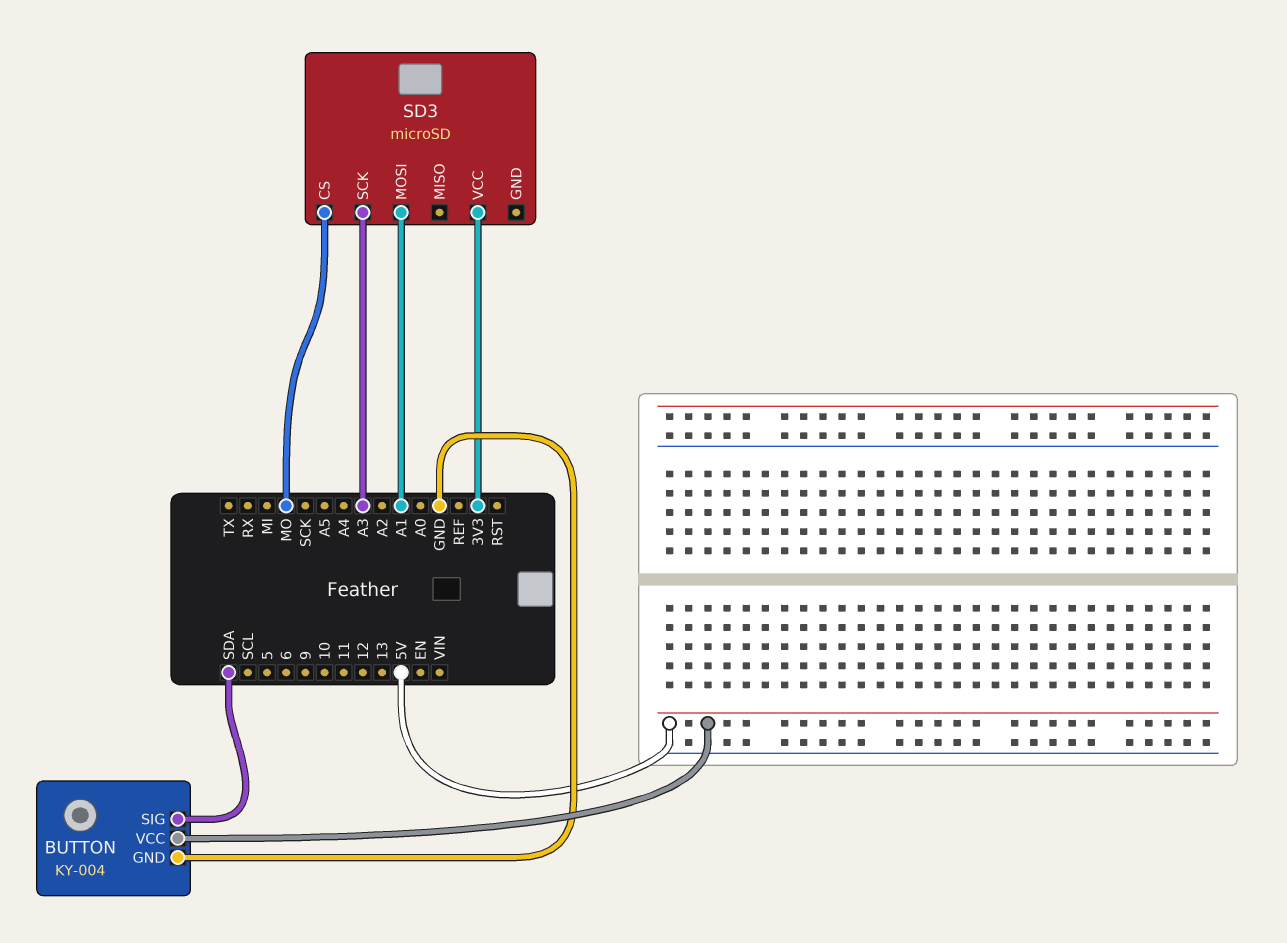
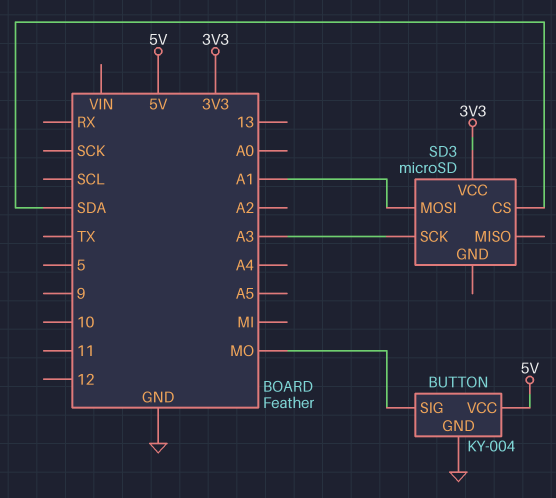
BUTTON pin SIG: SDA -> MO
SD3 pin CS: MO -> SDA

